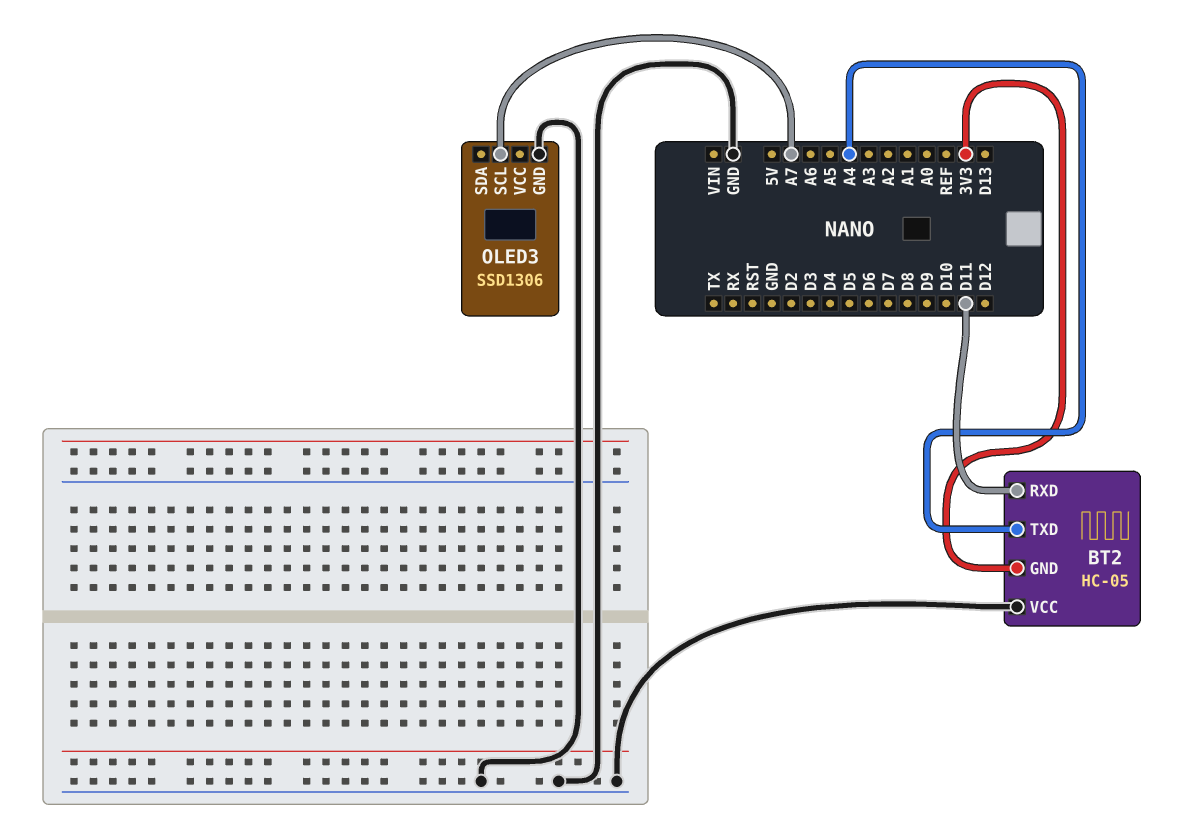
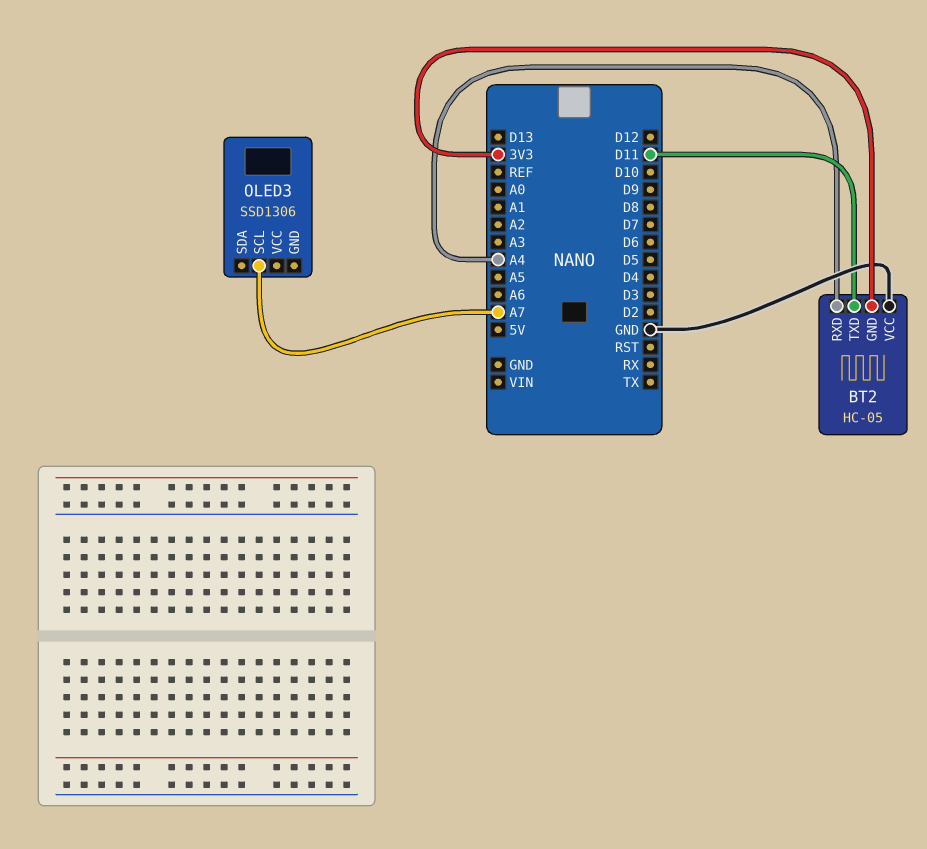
BT2 pin RXD: D11 -> A4
BT2 pin TXD: A4 -> D11
OLED3 pin GND: GND -> none

